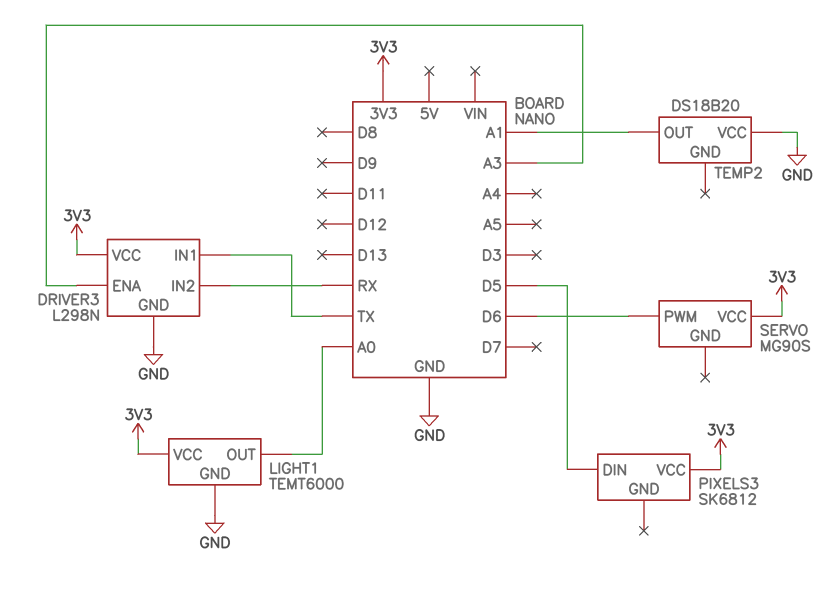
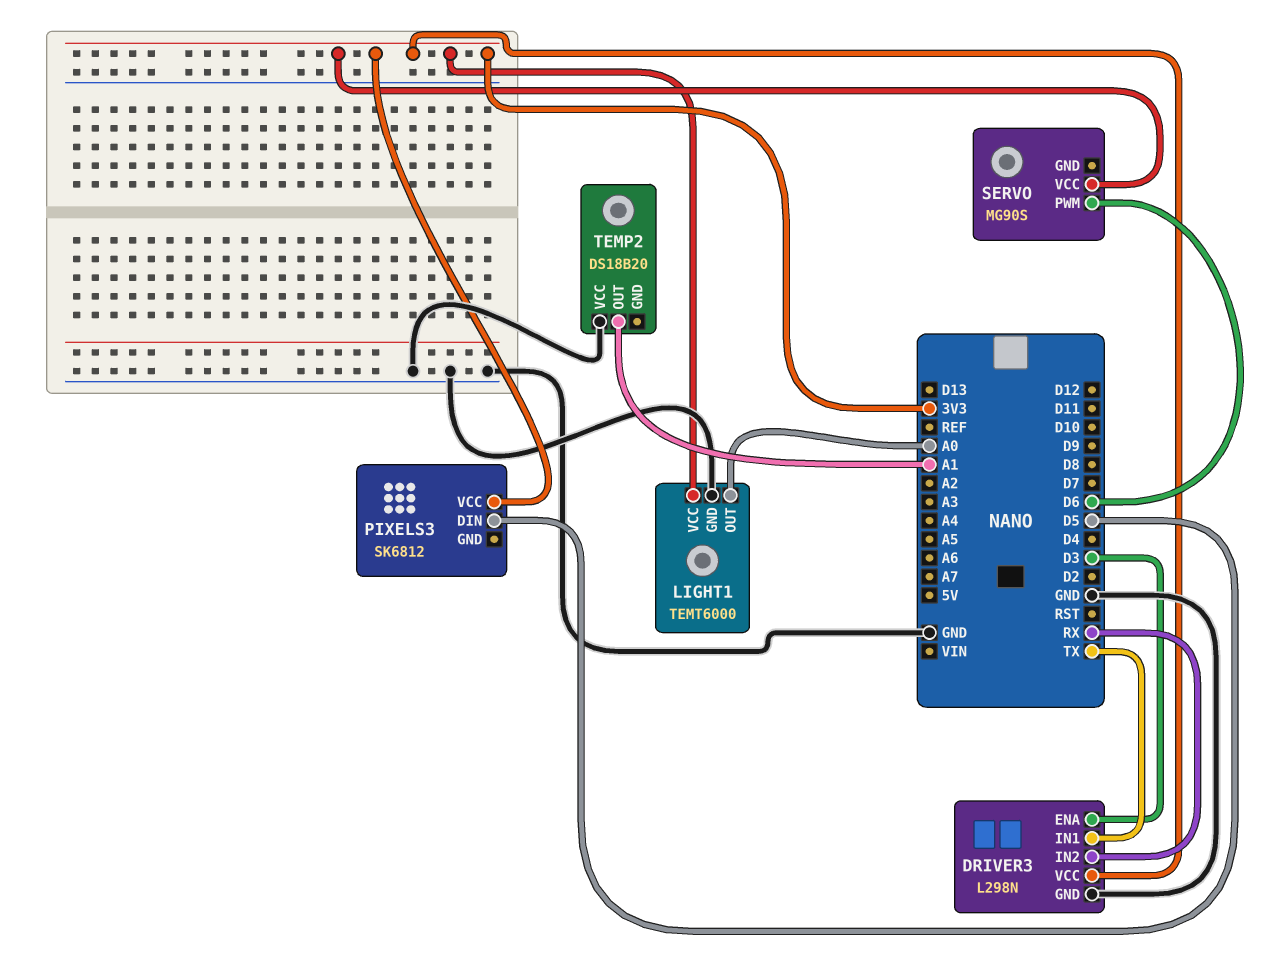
DRIVER3 pin ENA: A3 -> D3

